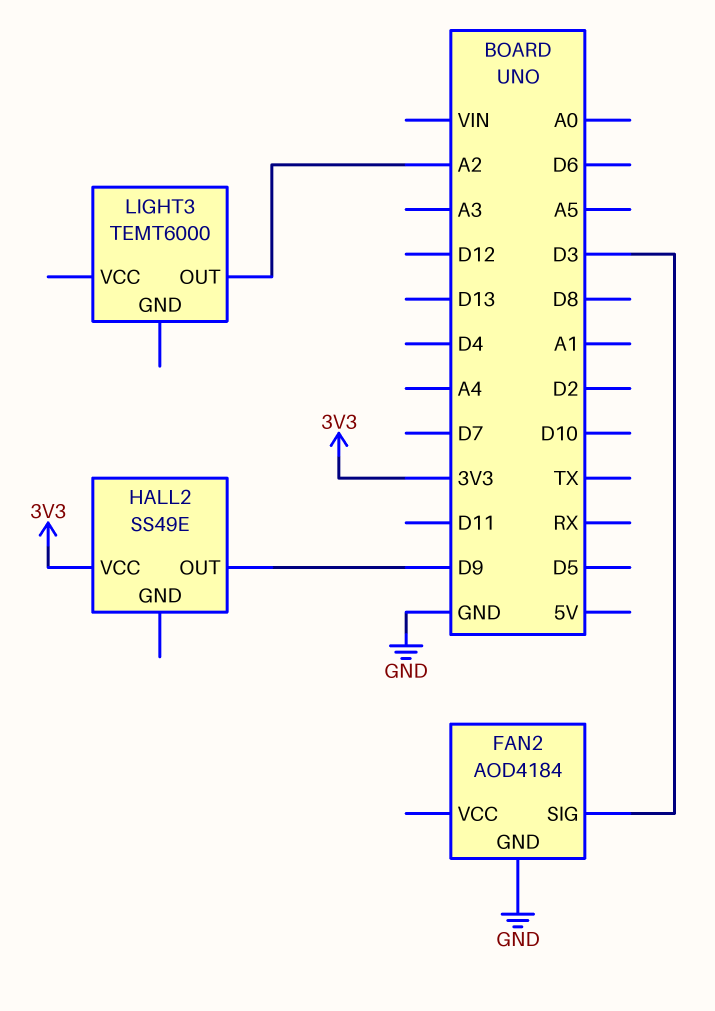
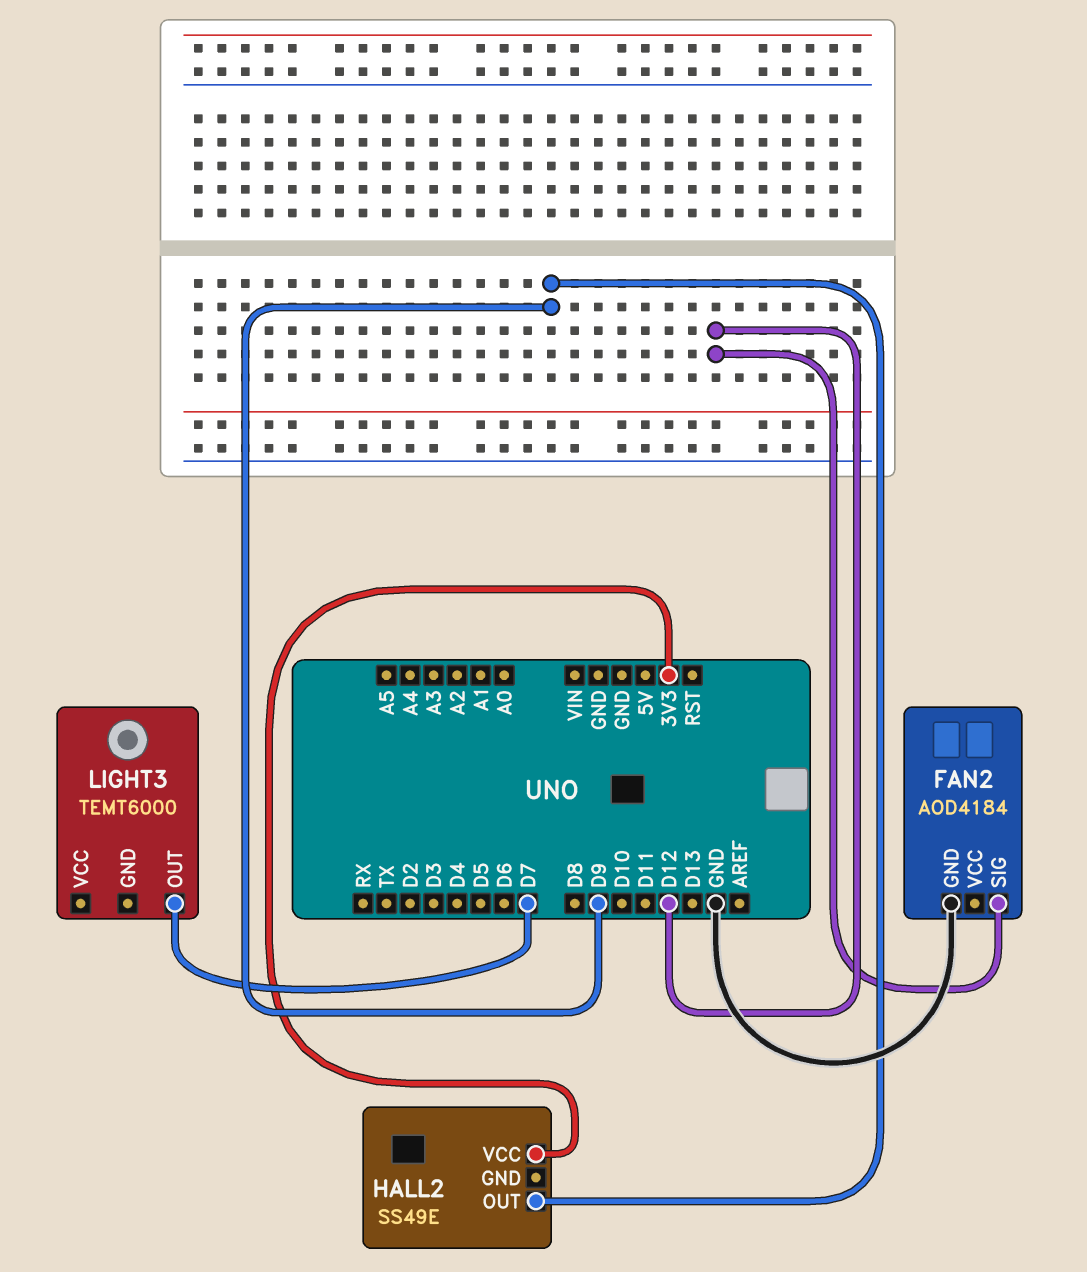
FAN2 pin SIG: D3 -> D12
LIGHT3 pin OUT: A2 -> D7

